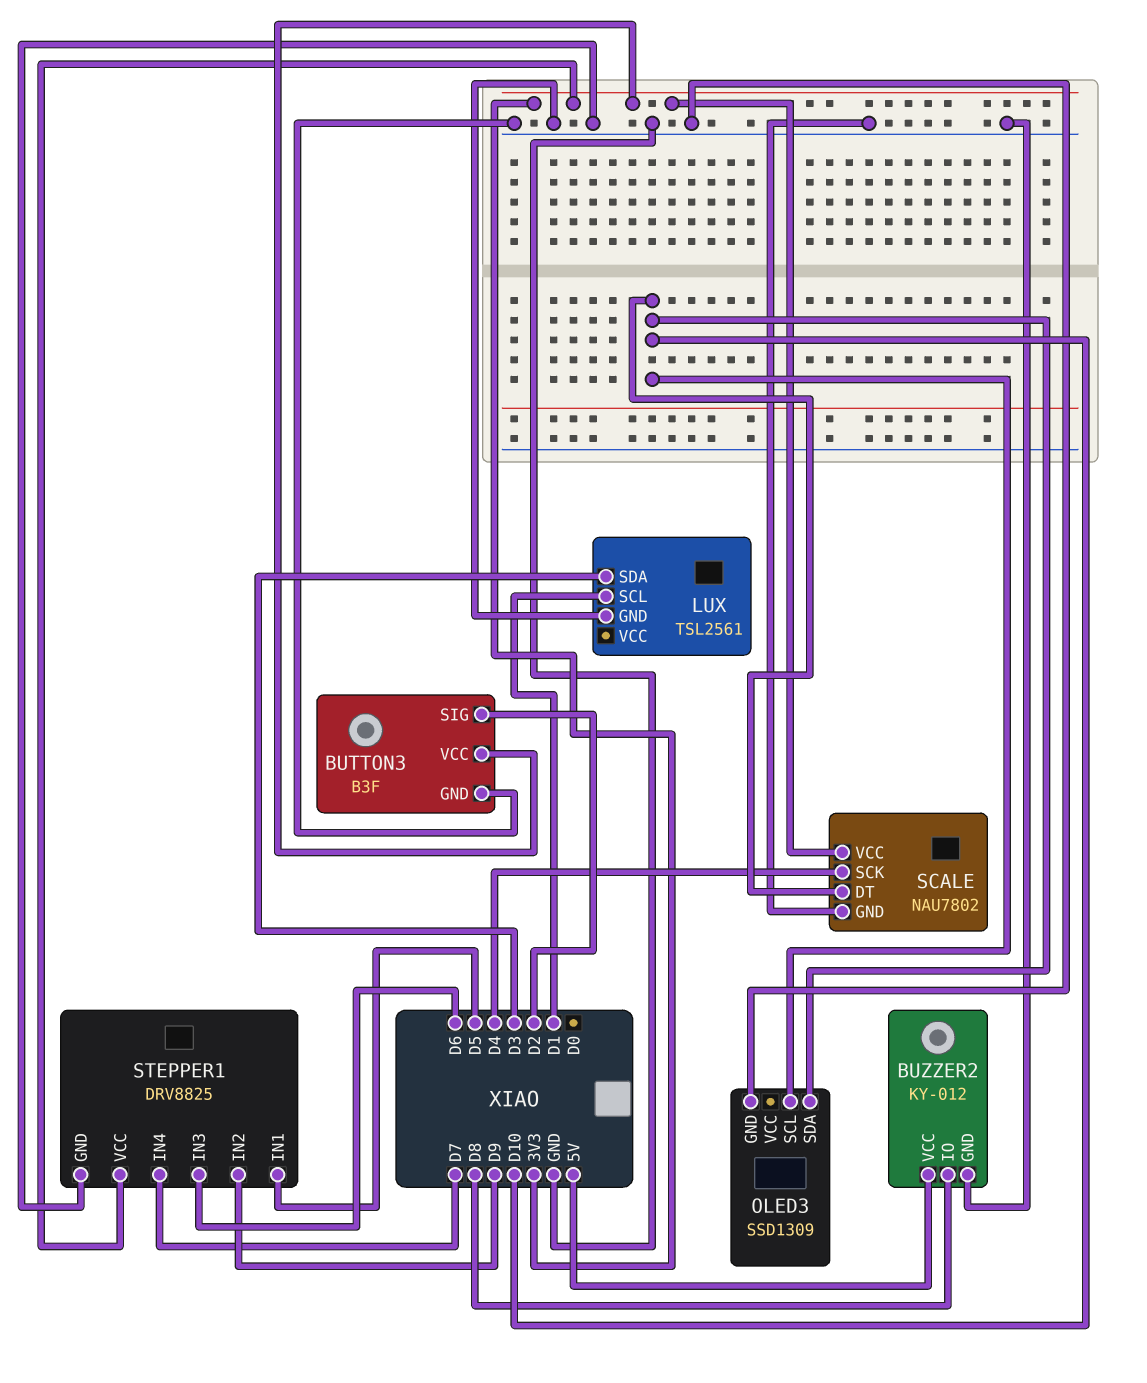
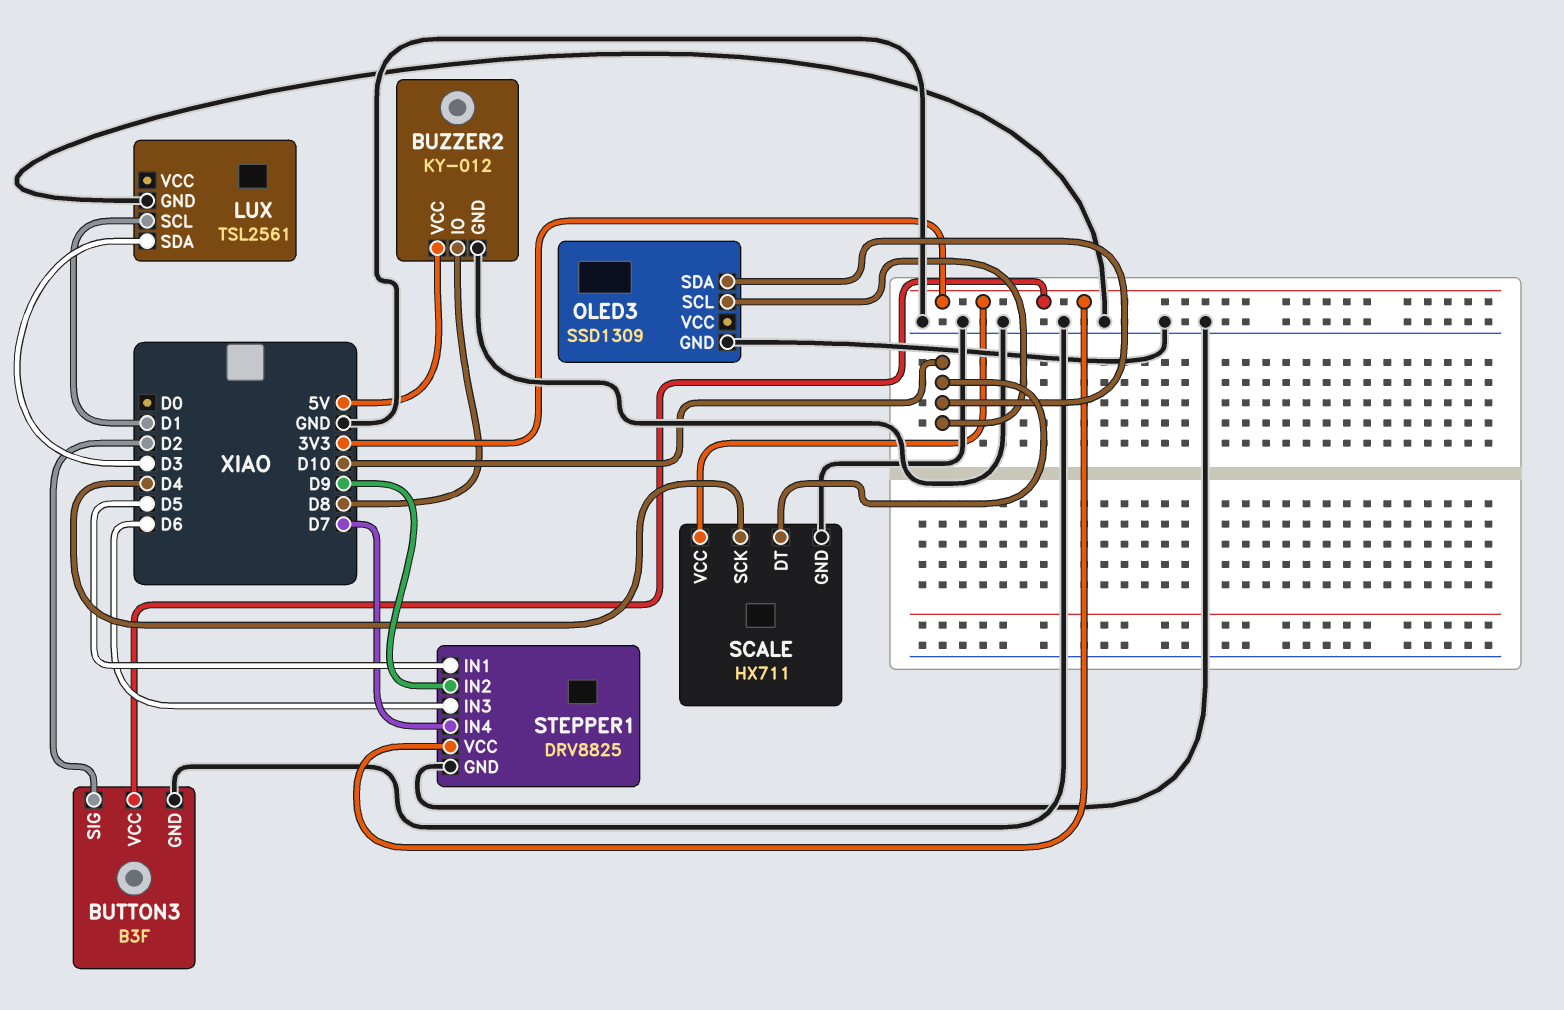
SCALE: NAU7802 -> HX711

